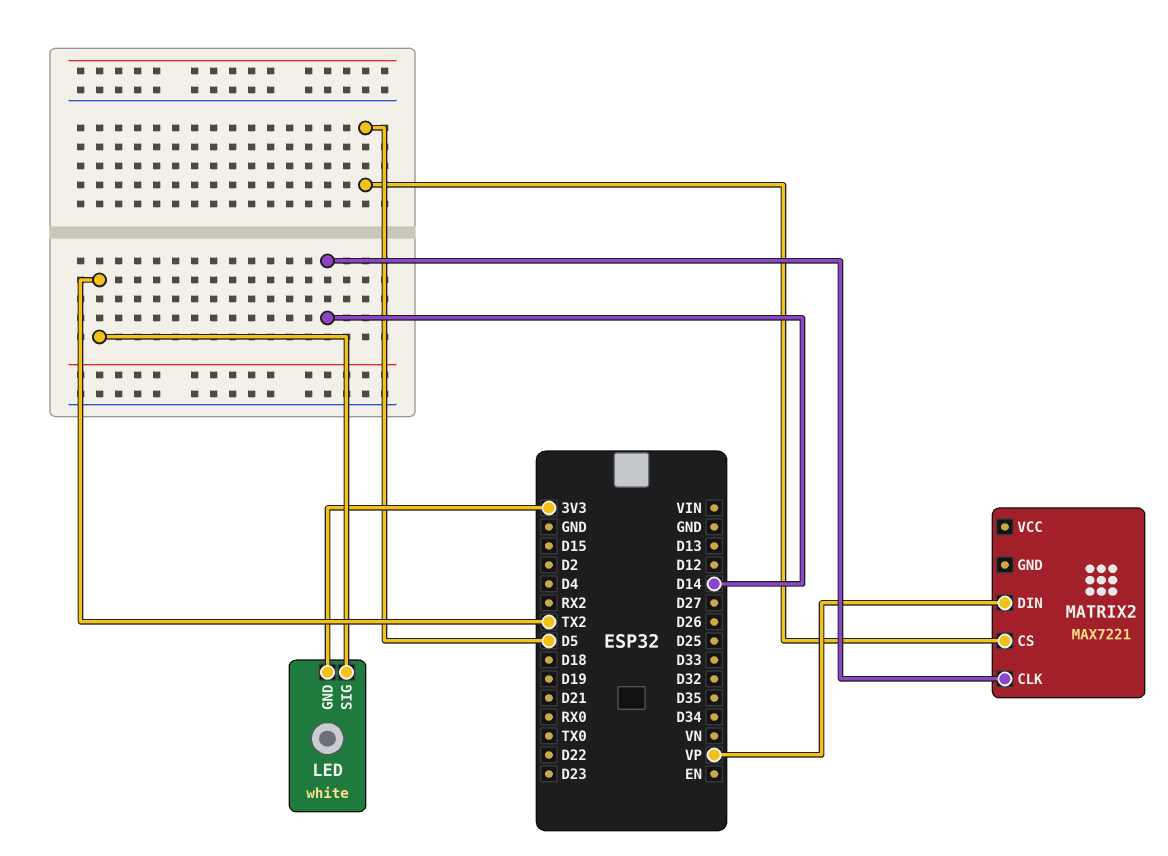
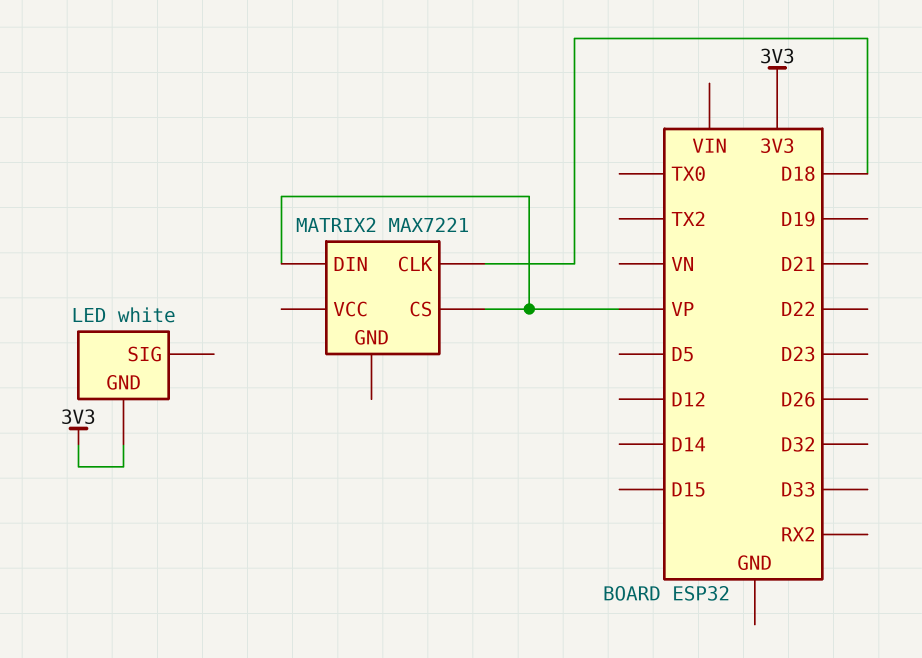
LED pin SIG: TX2 -> none
MATRIX2 pin CLK: D14 -> D18
MATRIX2 pin CS: D5 -> VP

